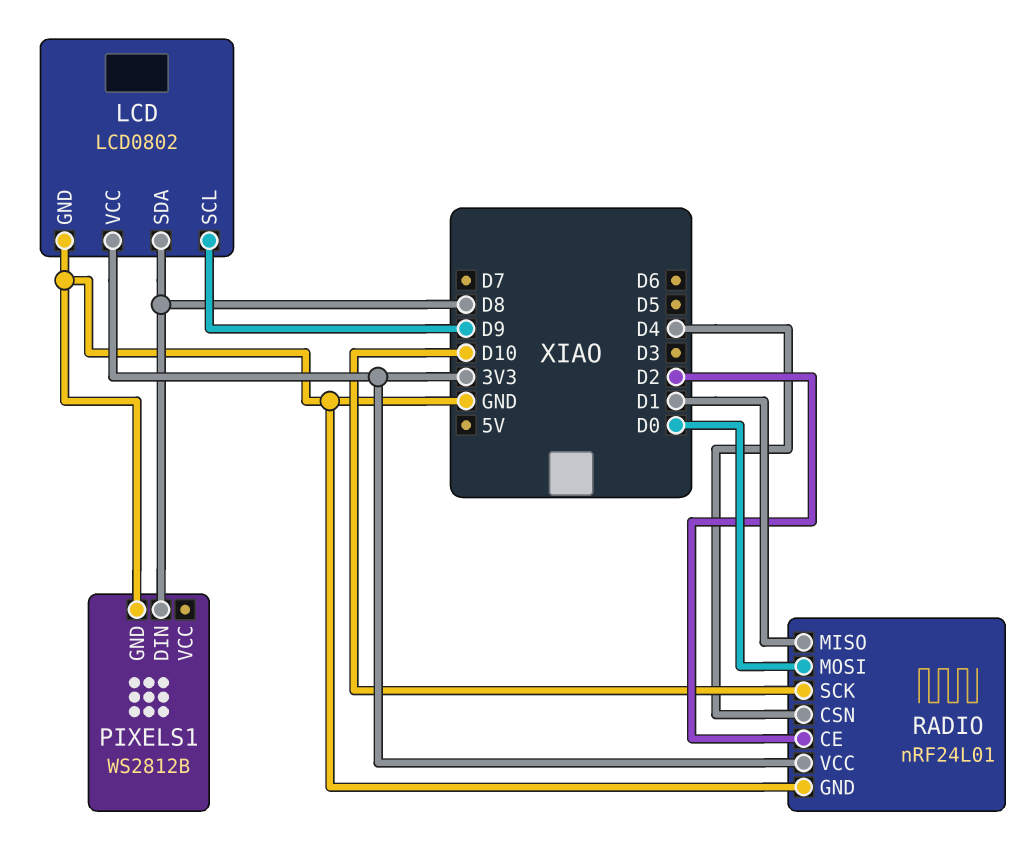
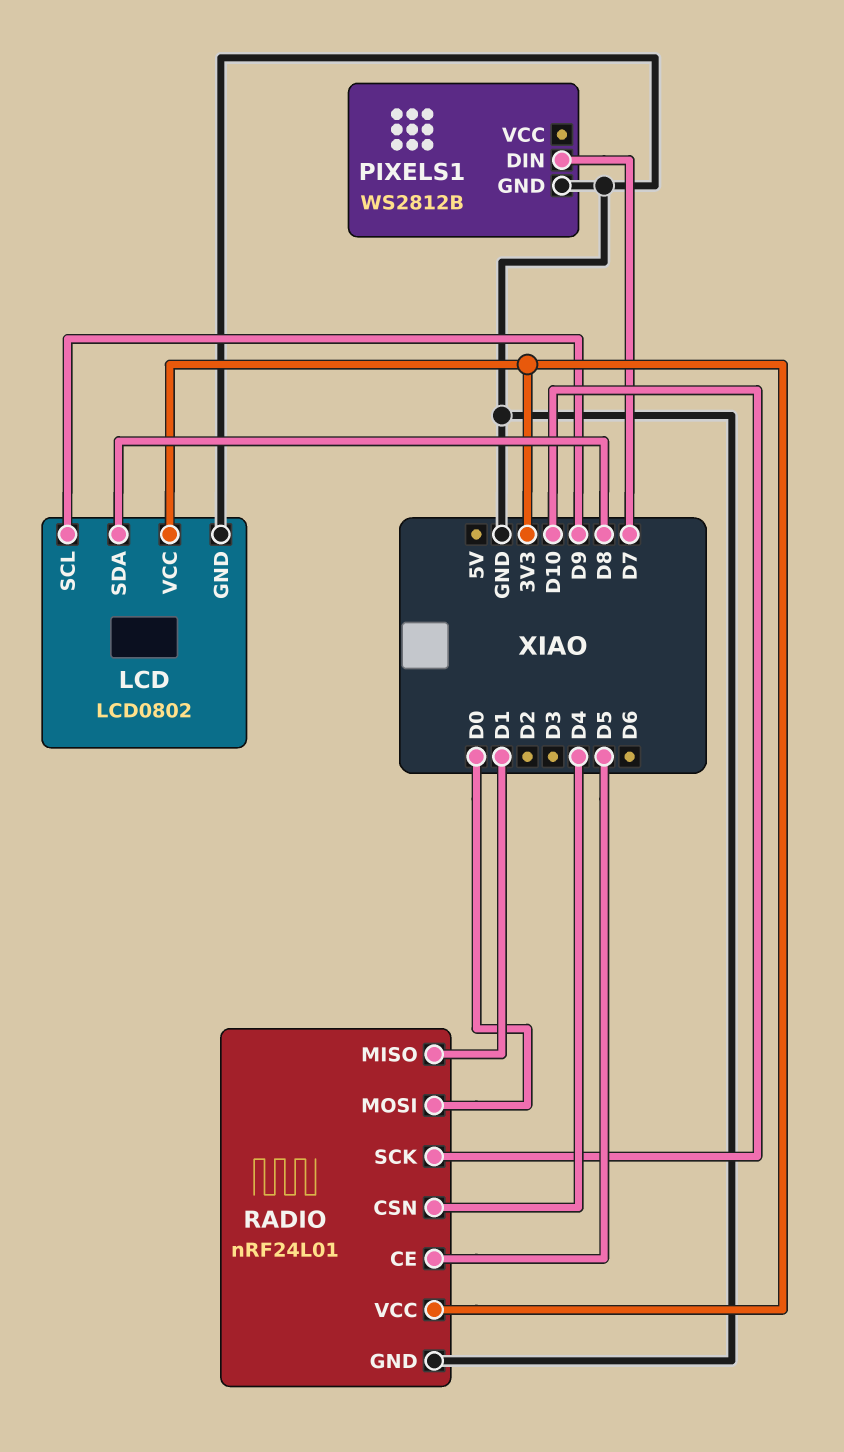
PIXELS1 pin DIN: D8 -> D7
RADIO pin CE: D2 -> D5

